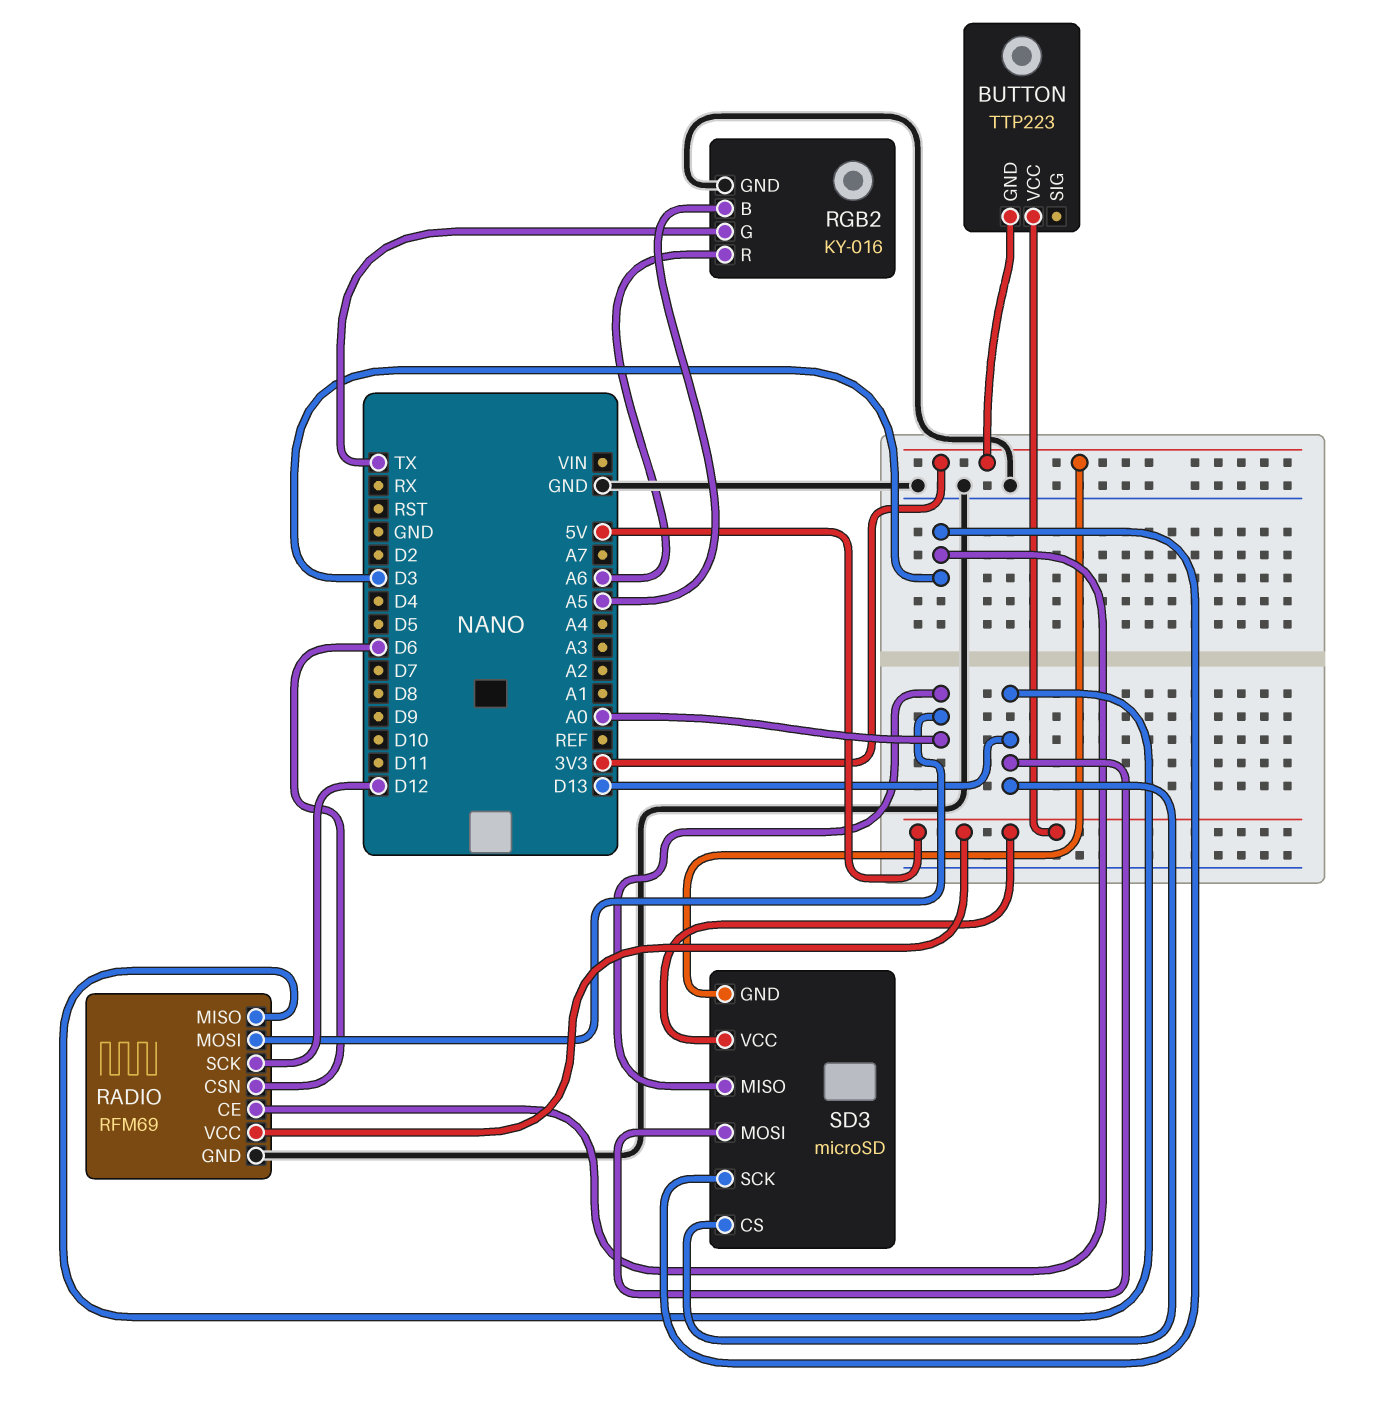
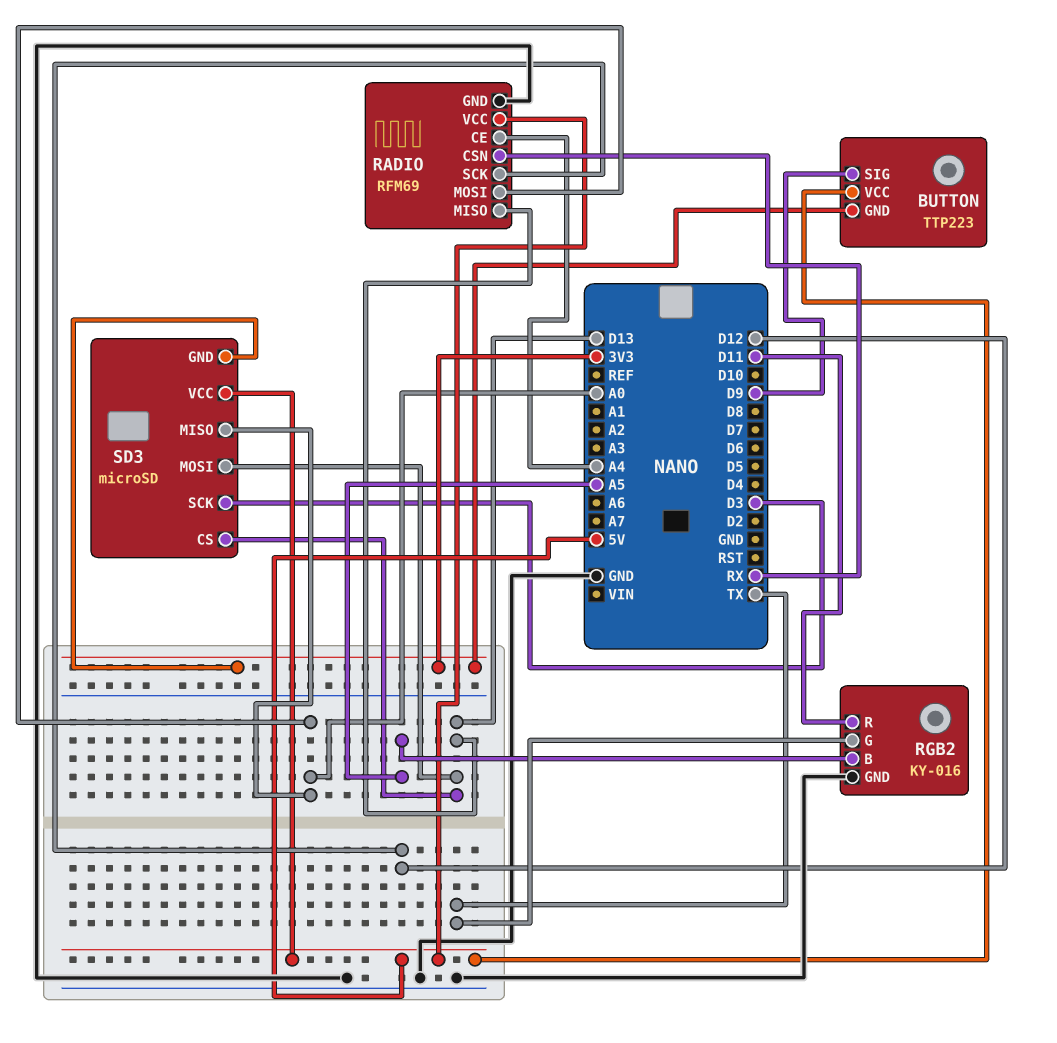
BUTTON pin SIG: none -> D9
RADIO pin CE: D3 -> A4
RADIO pin CSN: D6 -> RX
RGB2 pin R: A6 -> D11

